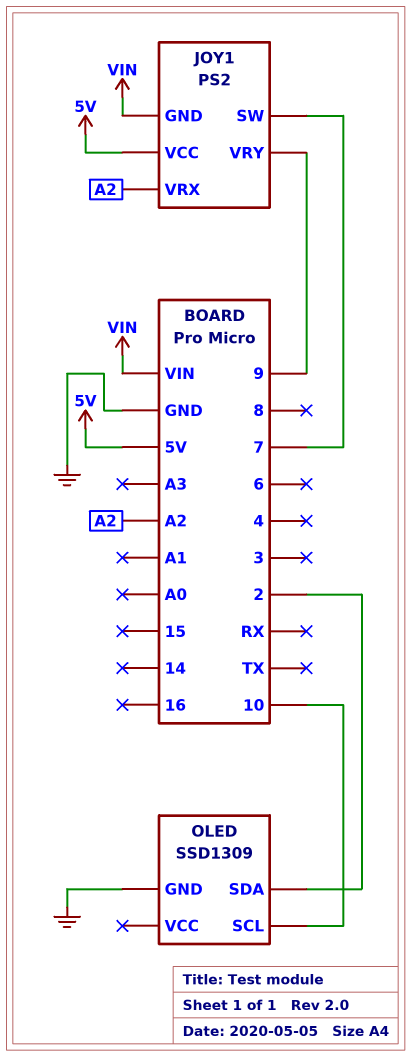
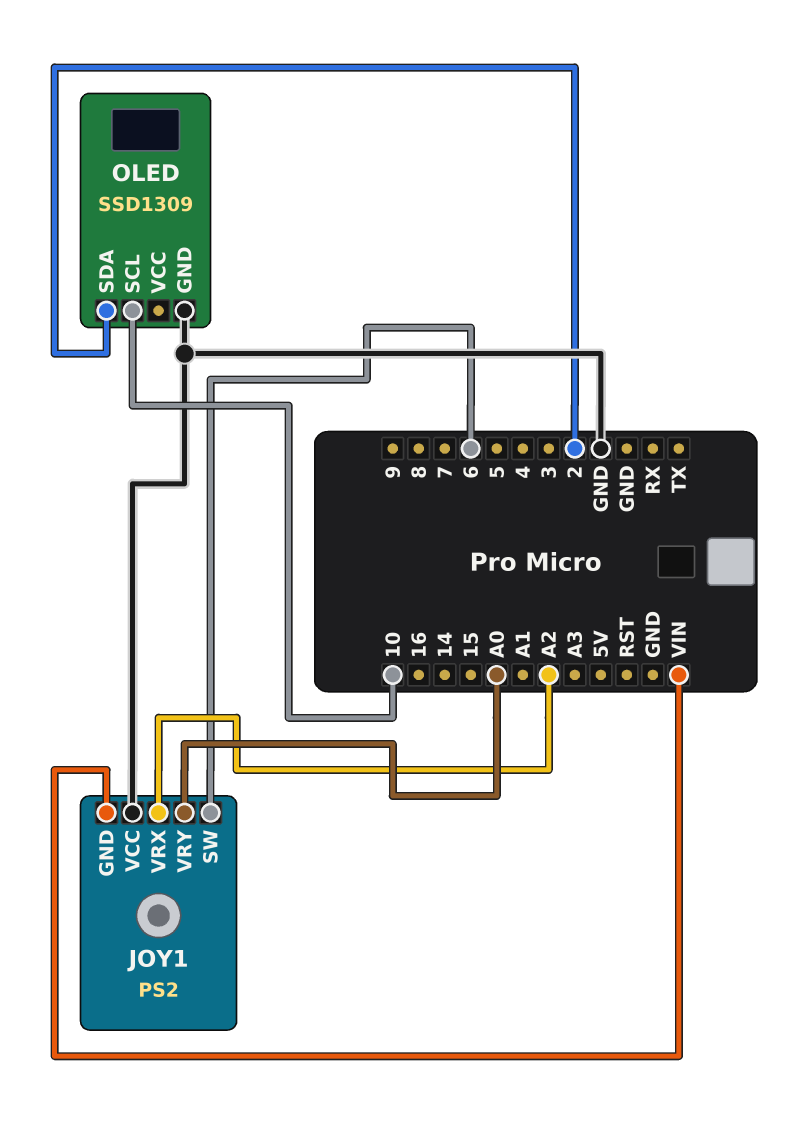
JOY1 pin SW: 7 -> 6
JOY1 pin VCC: 5V -> GND
JOY1 pin VRY: 9 -> A0

